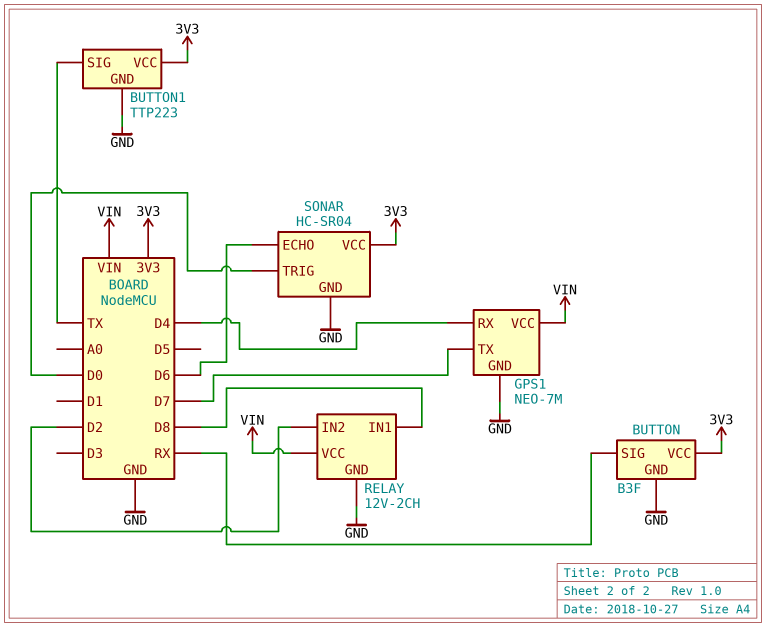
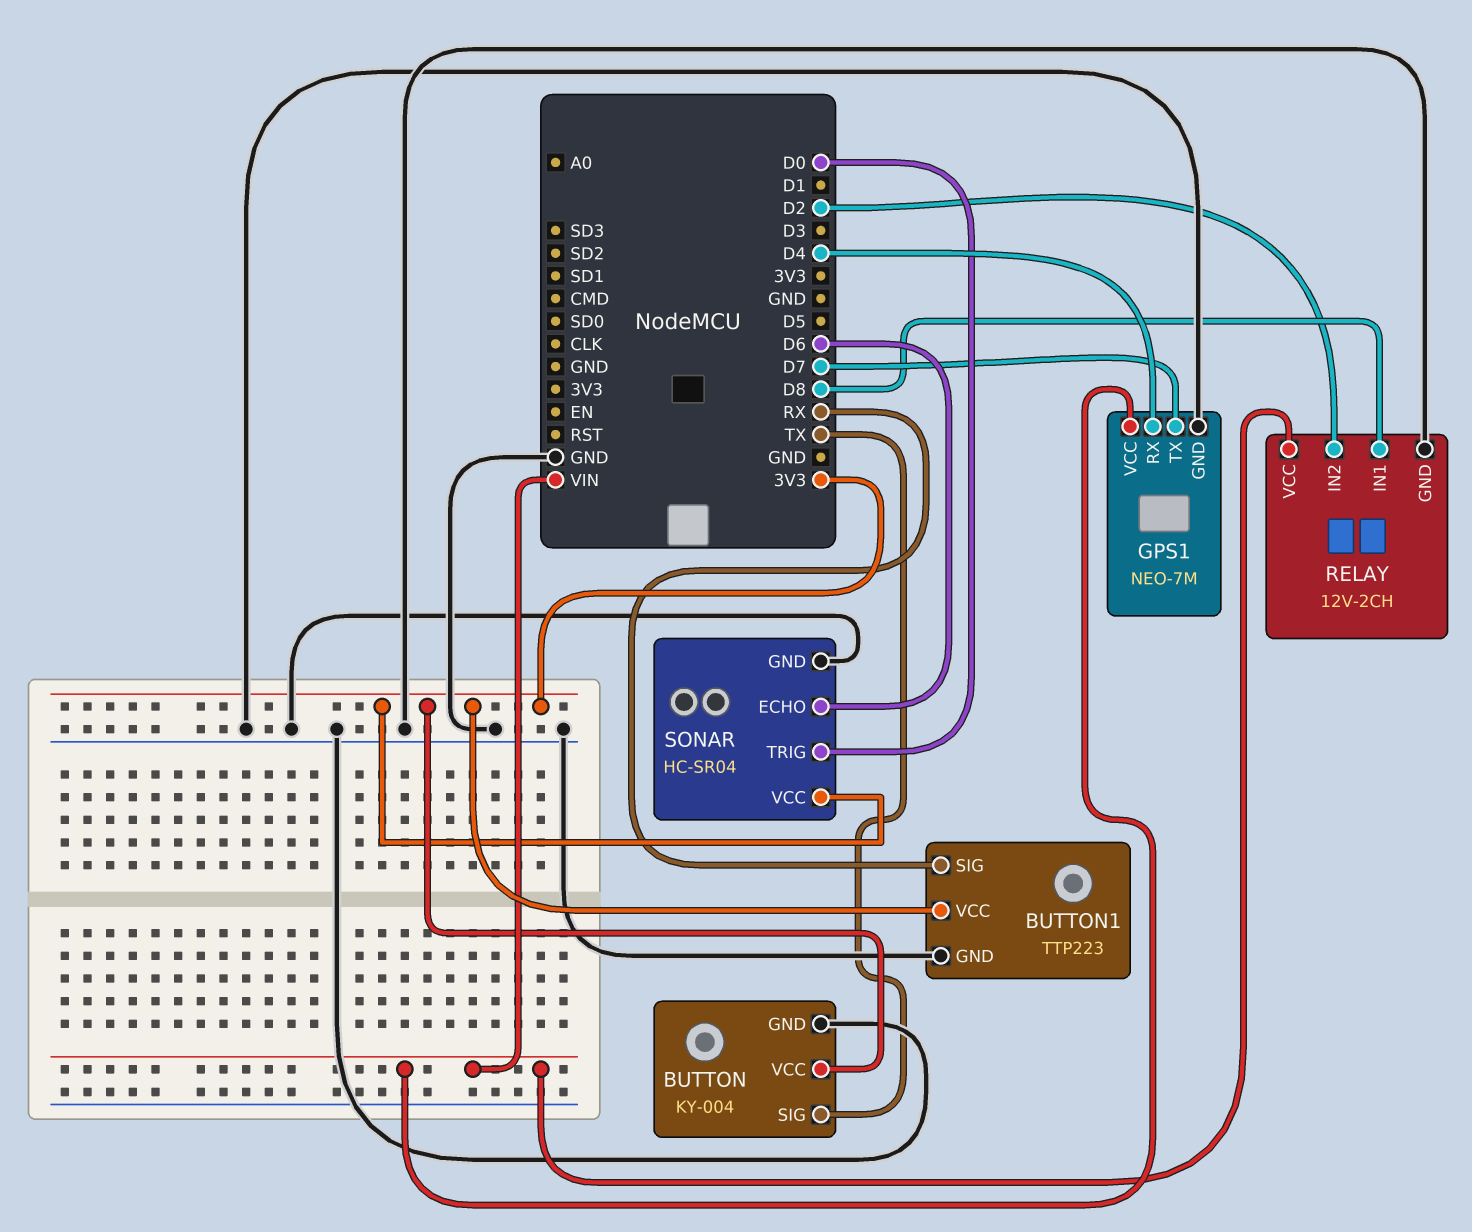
BUTTON: B3F -> KY-004
BUTTON pin SIG: RX -> TX
BUTTON1 pin SIG: TX -> RX

